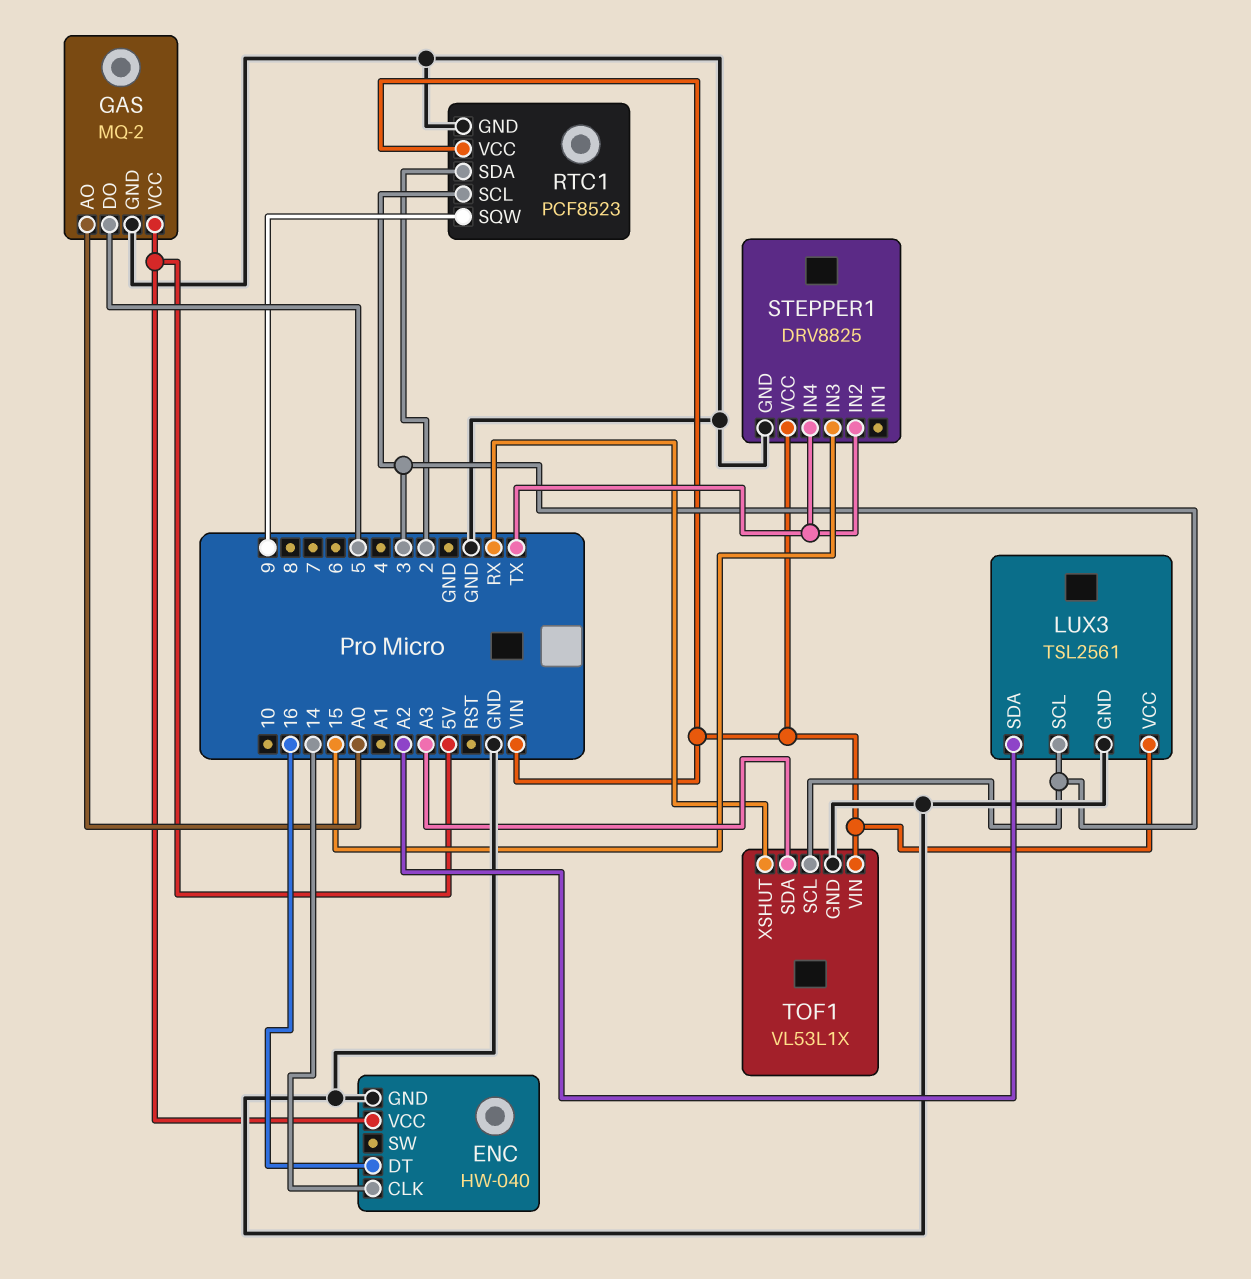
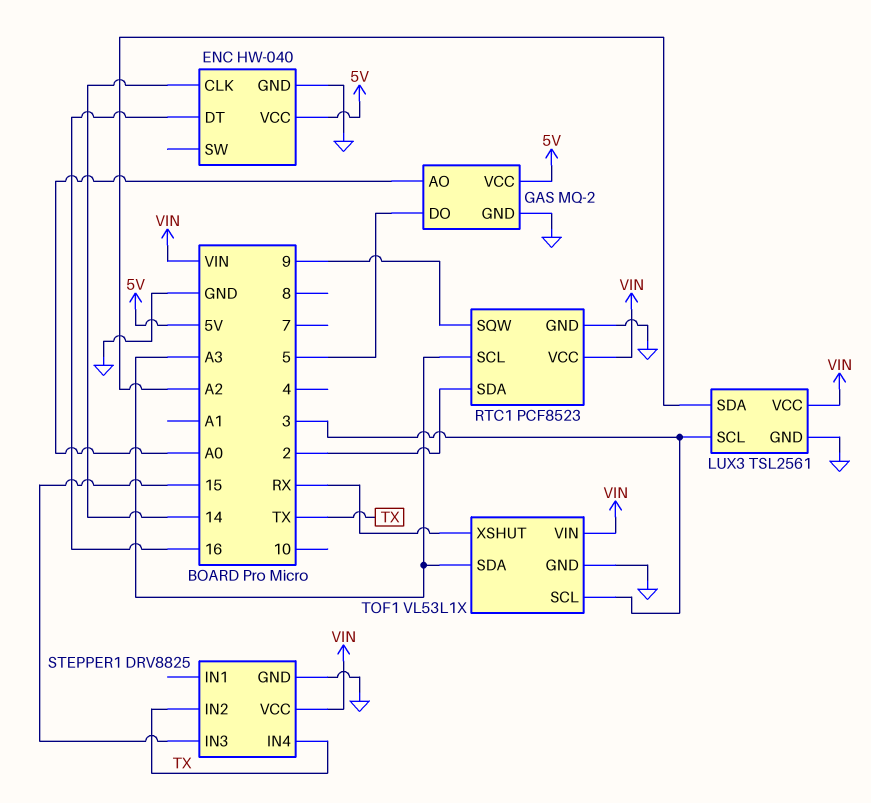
RTC1 pin SCL: 3 -> A3

